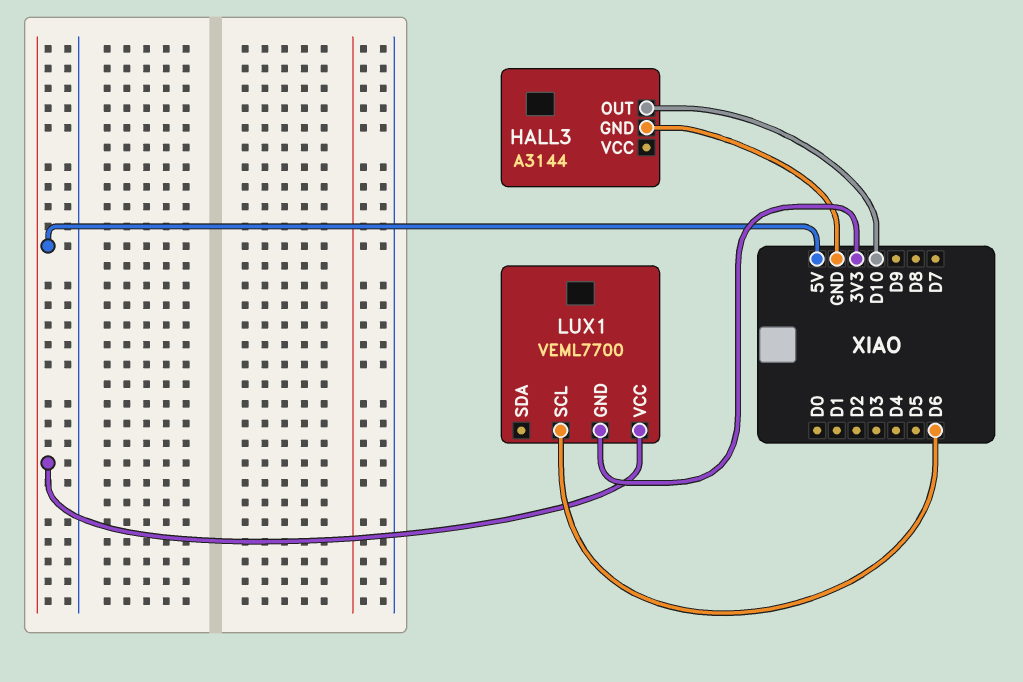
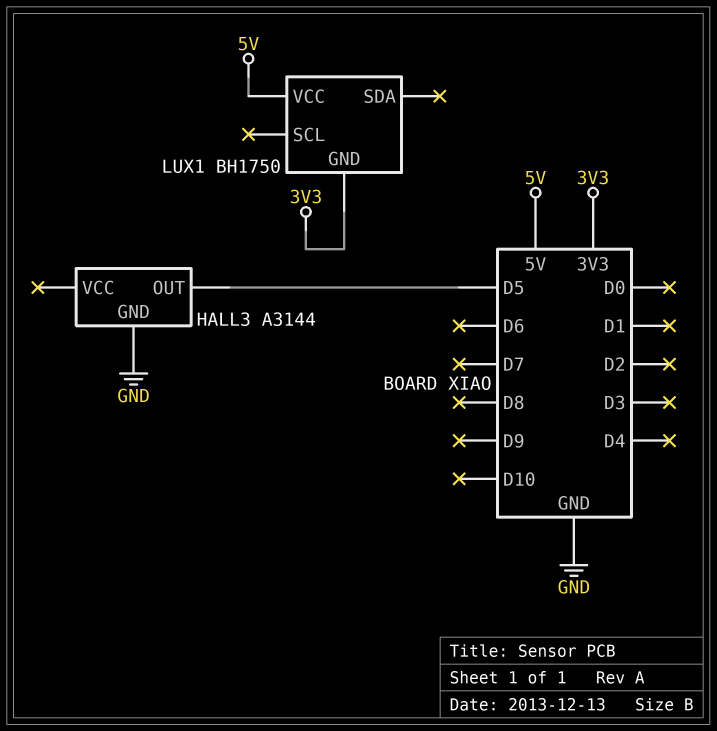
HALL3 pin OUT: D10 -> D5
LUX1: VEML7700 -> BH1750
LUX1 pin SCL: D6 -> none

